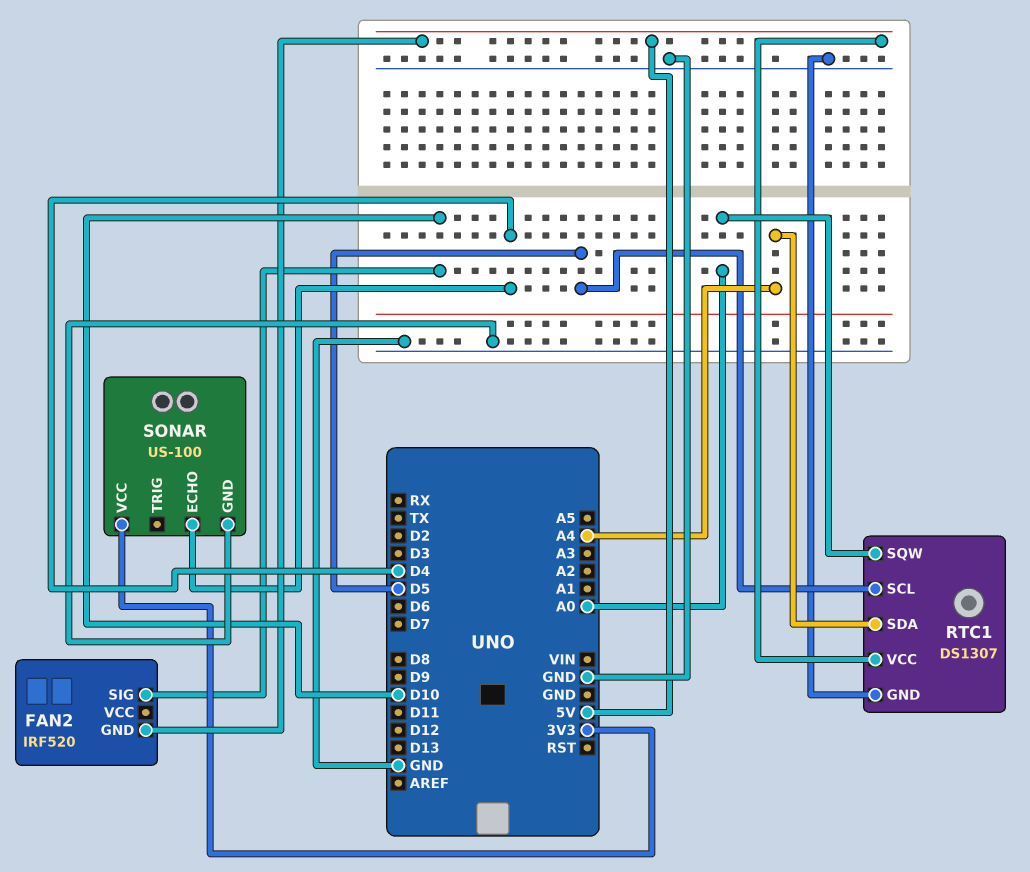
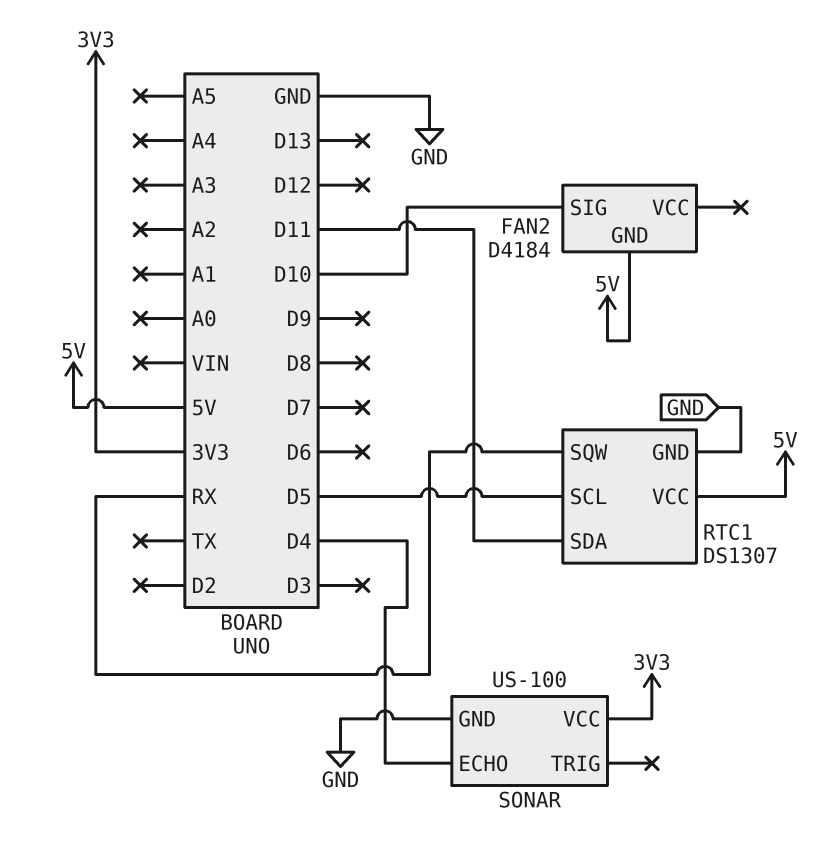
FAN2: IRF520 -> D4184
RTC1 pin SDA: A4 -> D11
RTC1 pin SQW: A0 -> RX

